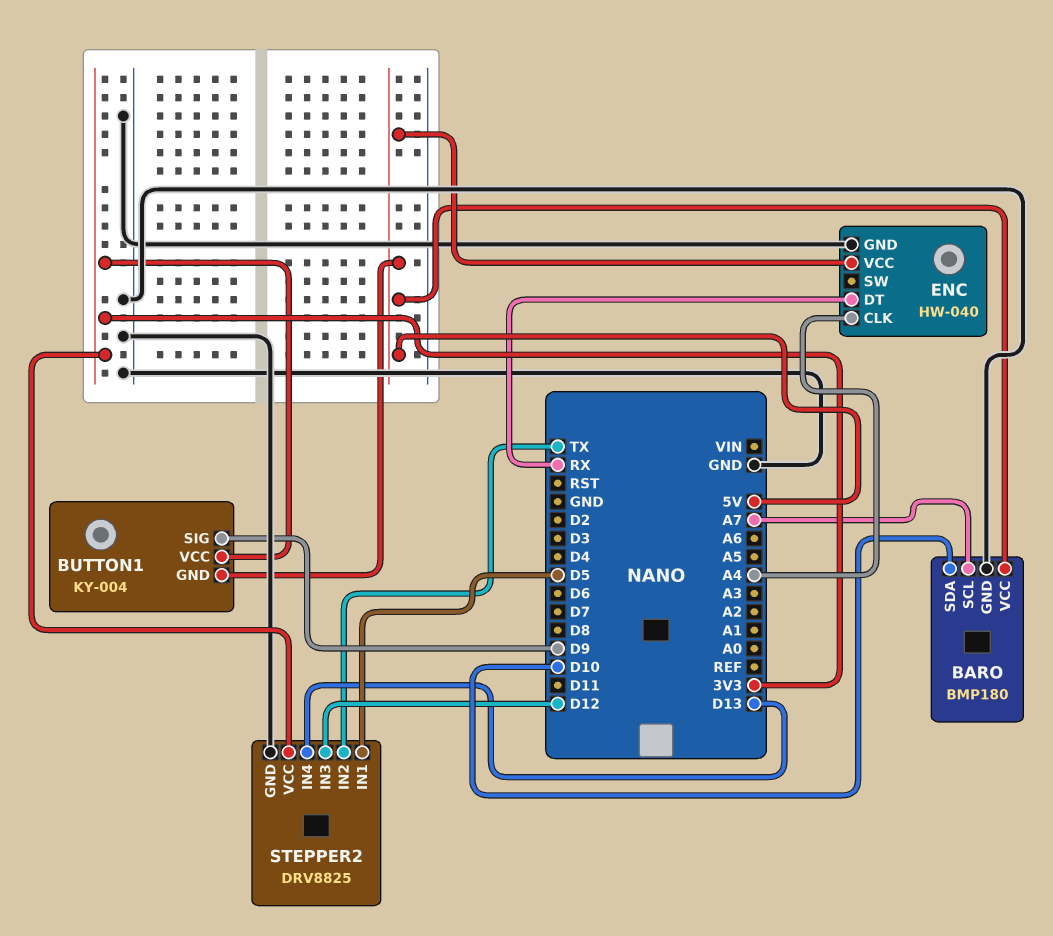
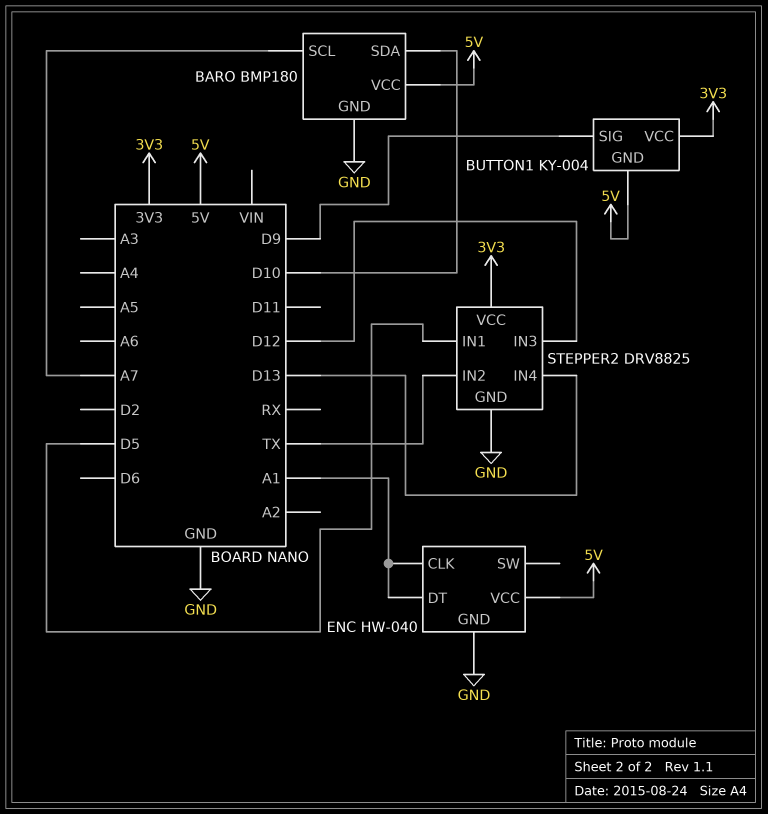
ENC pin CLK: A4 -> A1
ENC pin DT: RX -> A1

